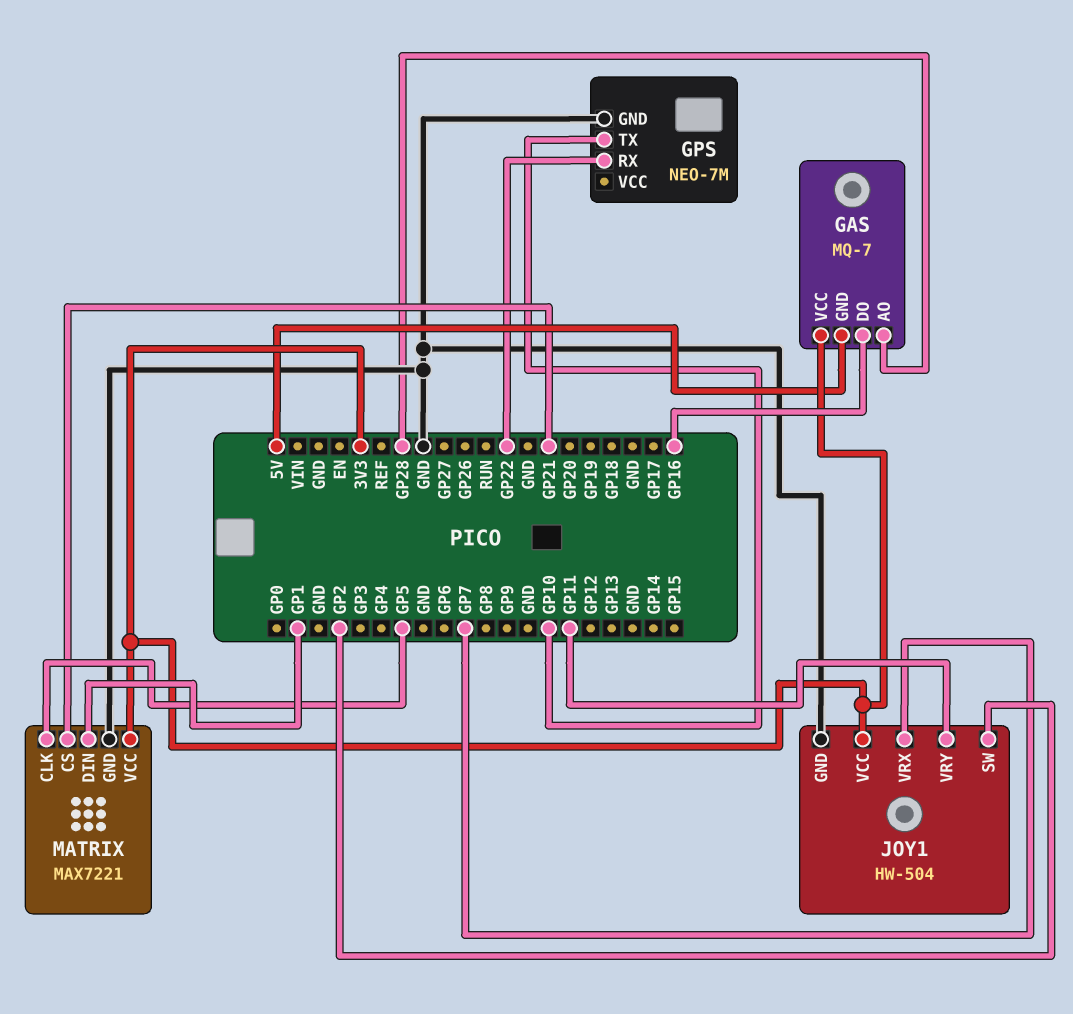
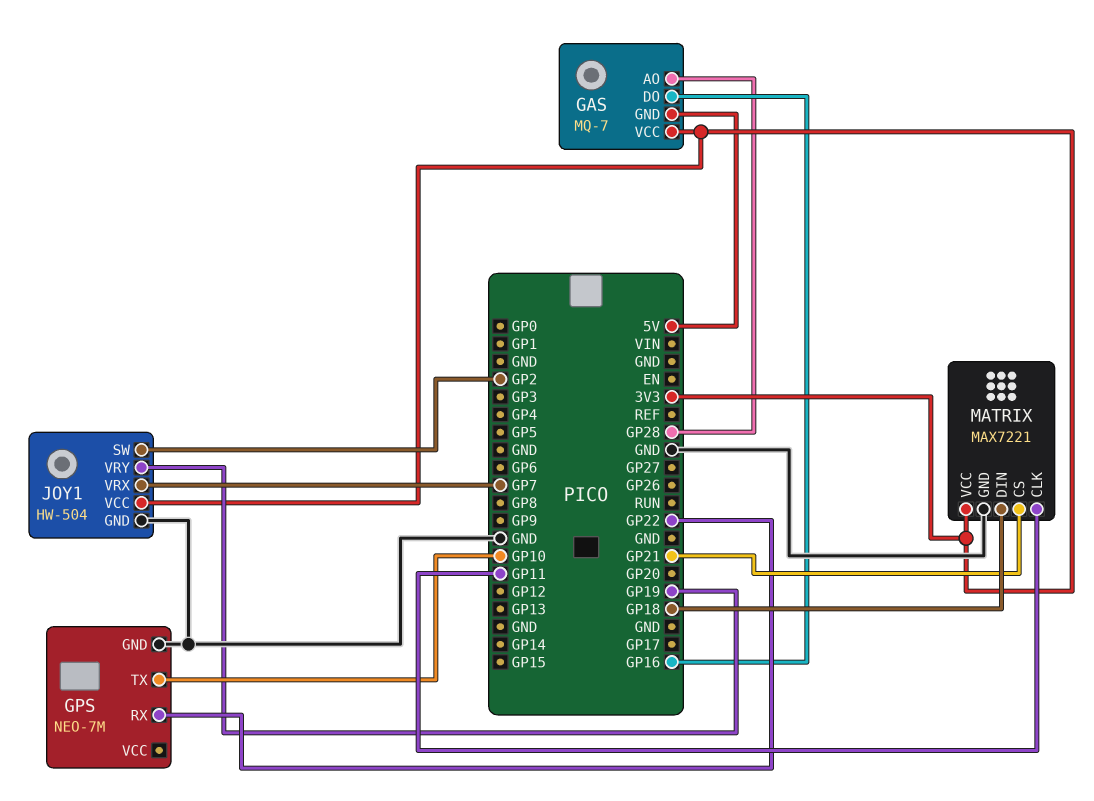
JOY1 pin VRY: GP11 -> GP19
MATRIX pin CLK: GP5 -> GP11
MATRIX pin DIN: GP1 -> GP18

